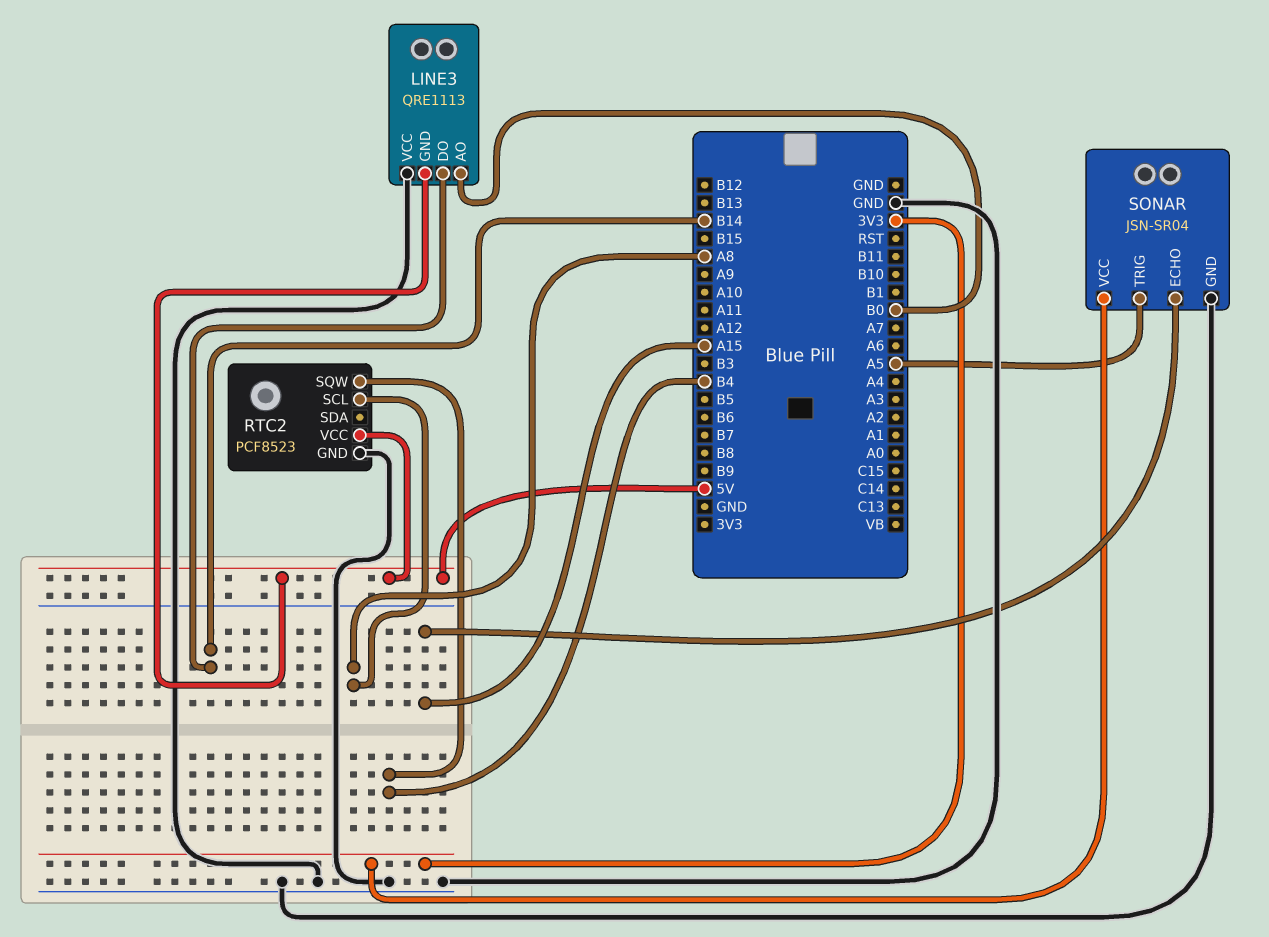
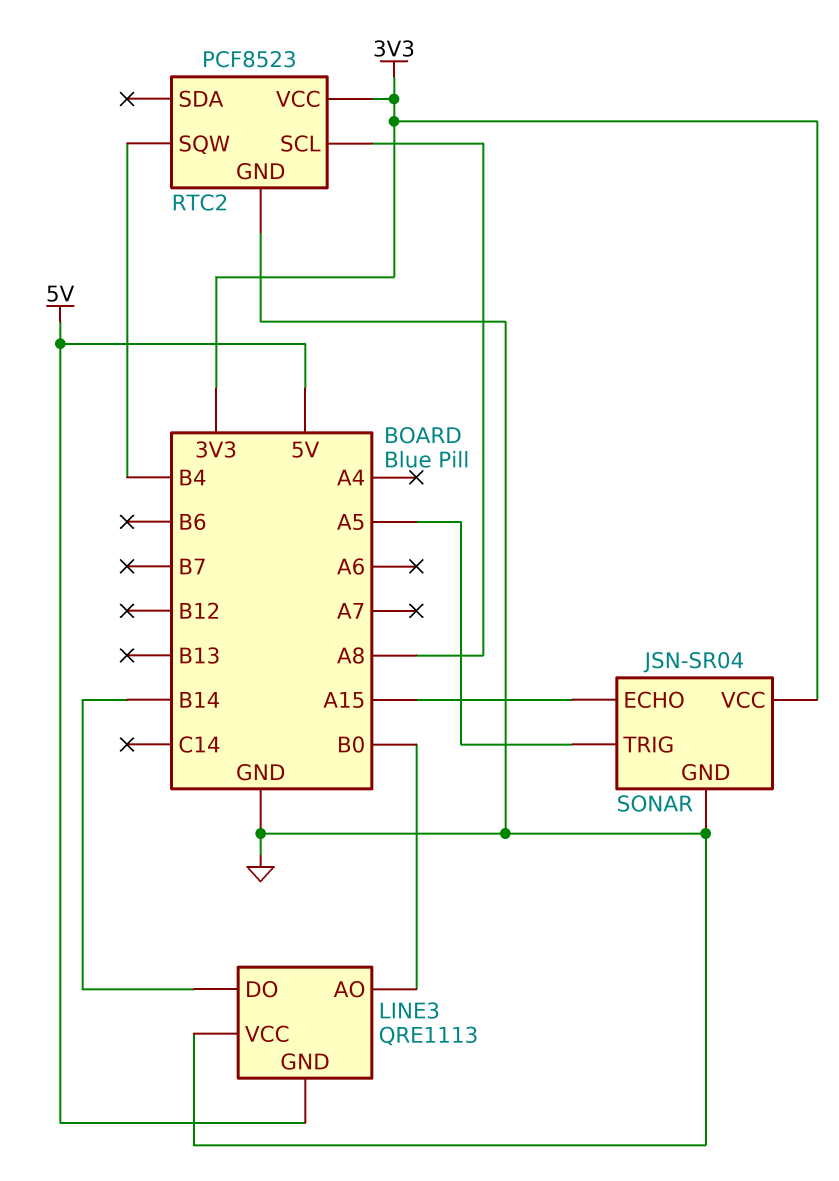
RTC2 pin VCC: 5V -> 3V3

